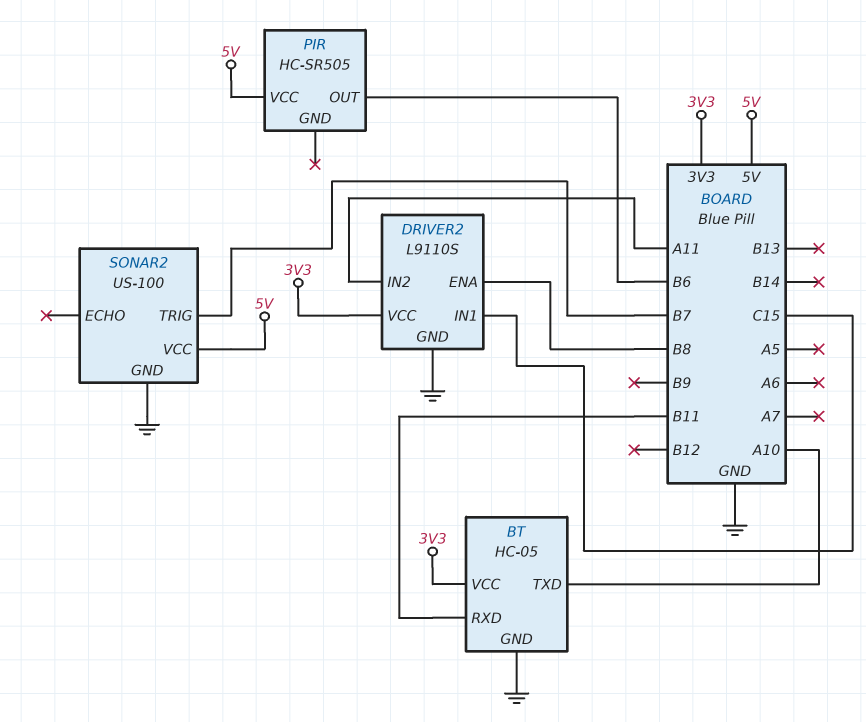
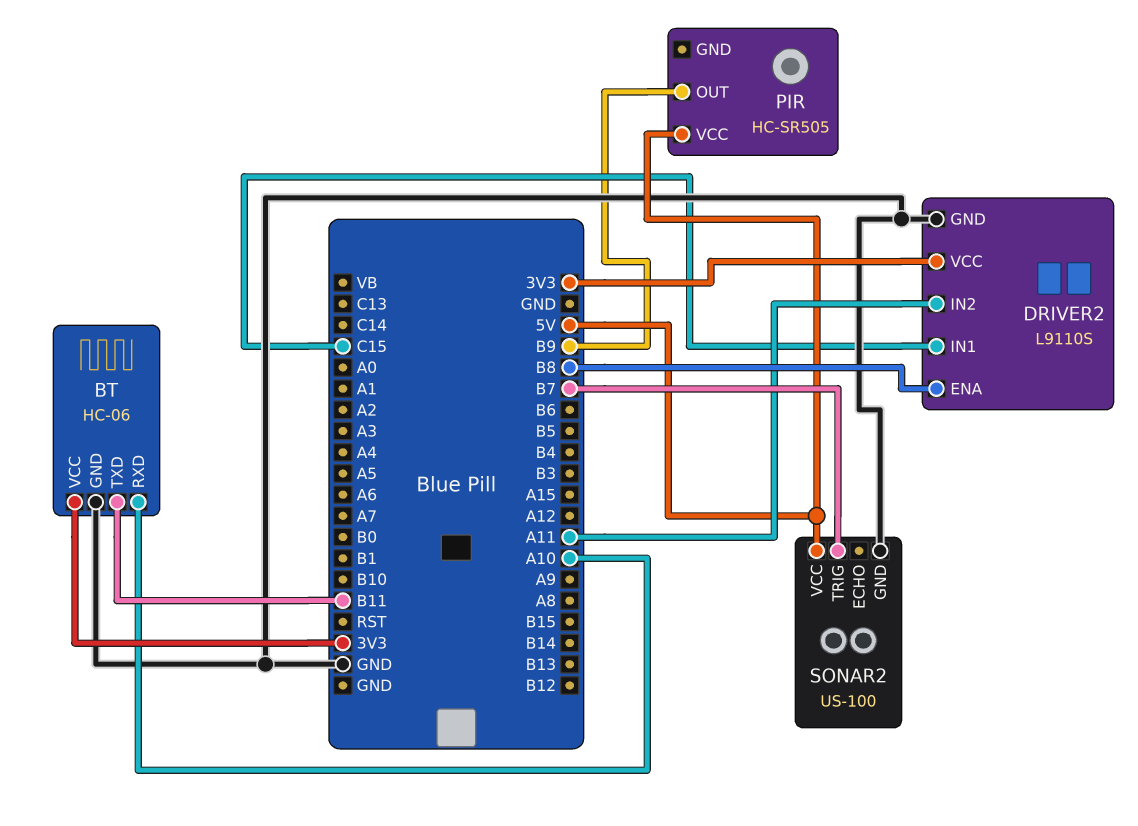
BT: HC-05 -> HC-06
BT pin RXD: B11 -> A10
BT pin TXD: A10 -> B11
PIR pin OUT: B6 -> B9

